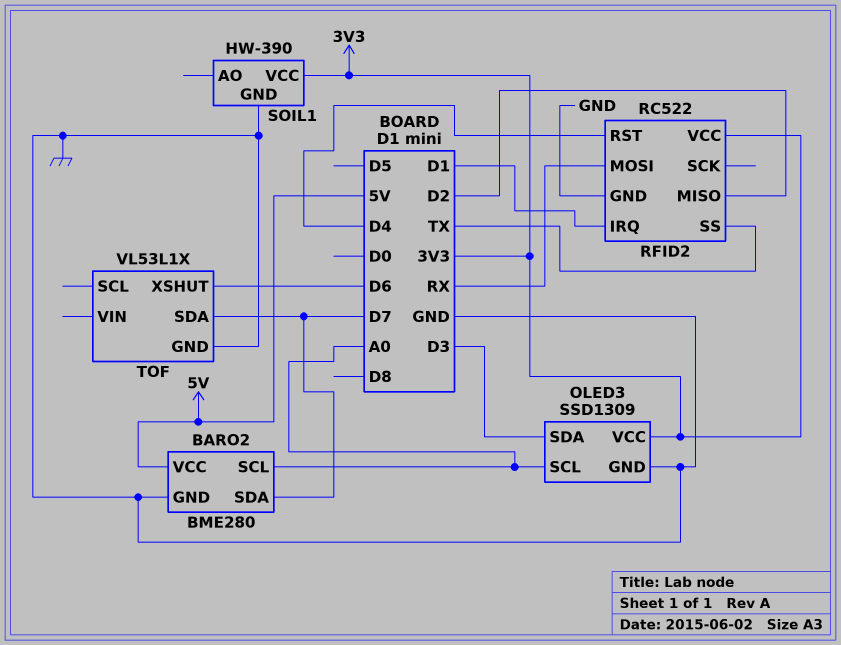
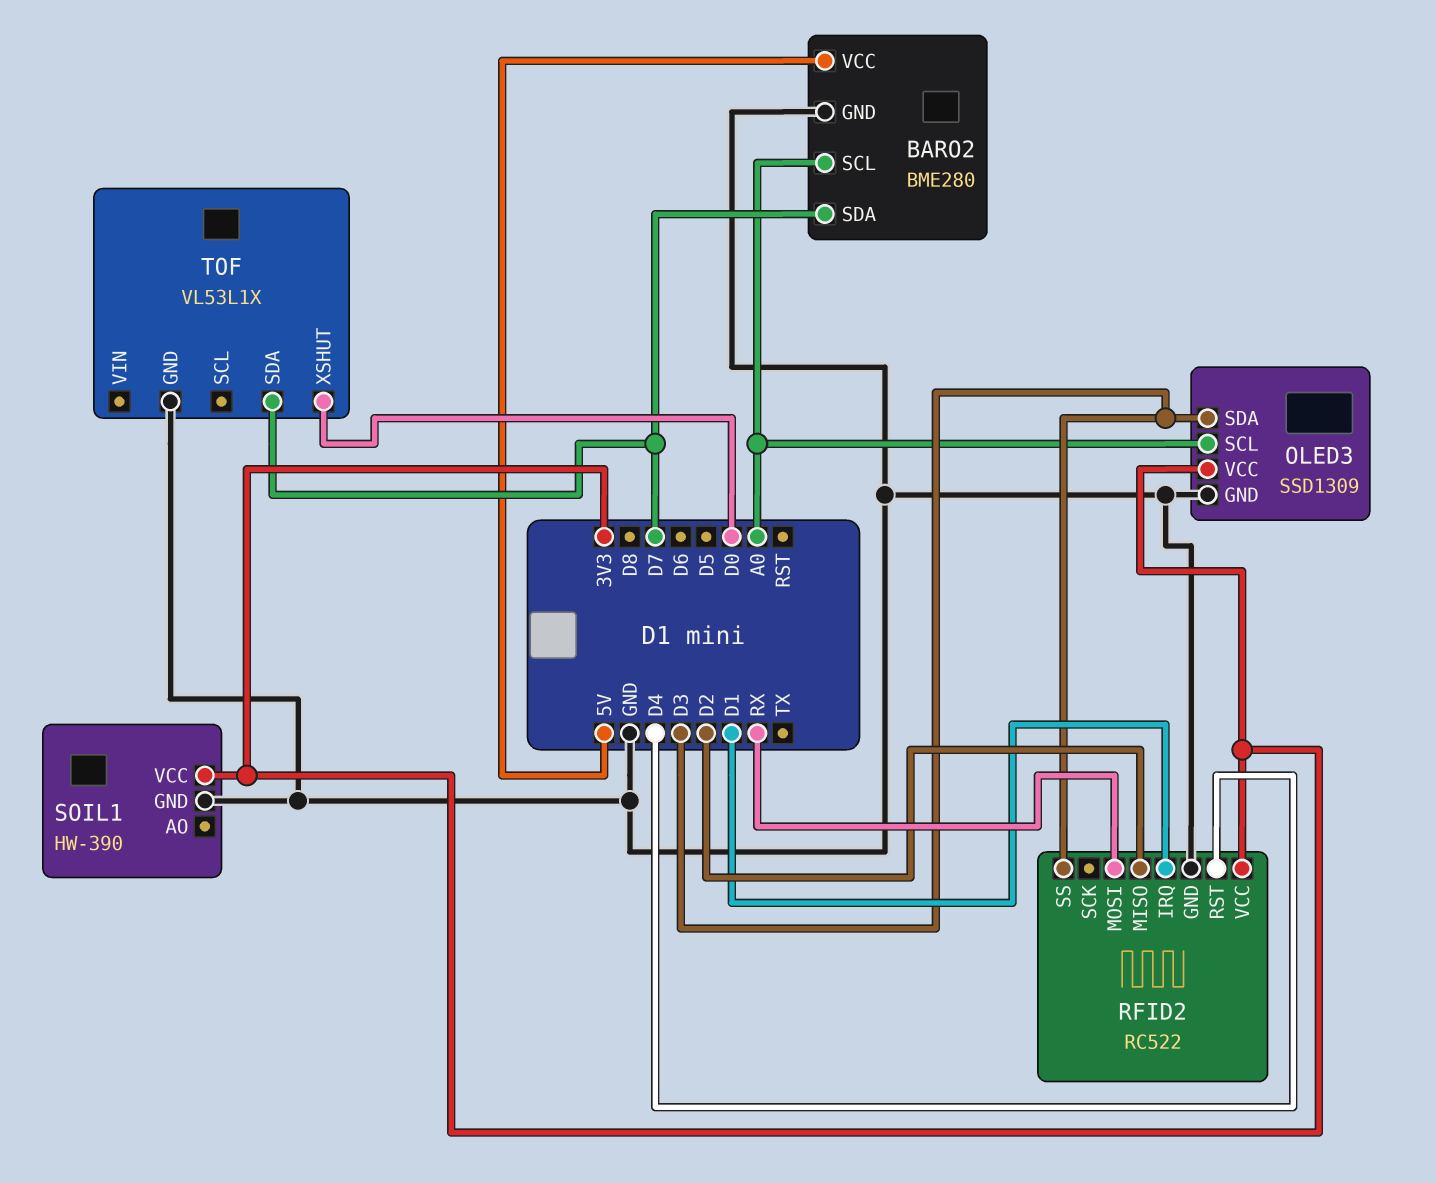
RFID2 pin SS: TX -> D3
TOF pin XSHUT: D6 -> D0

